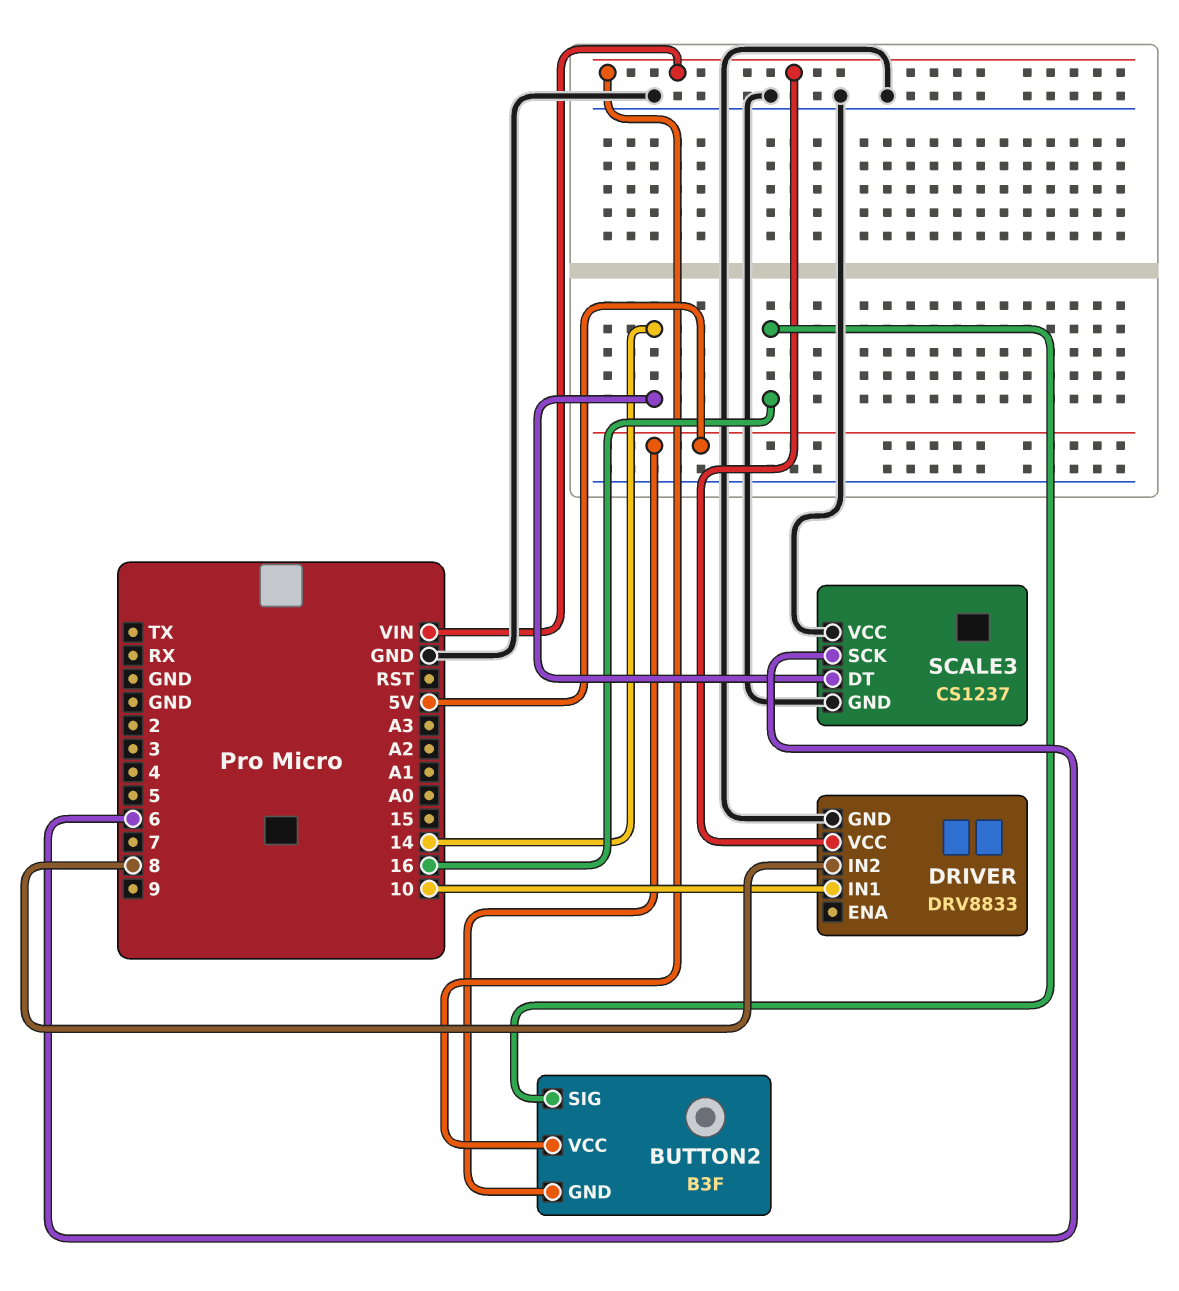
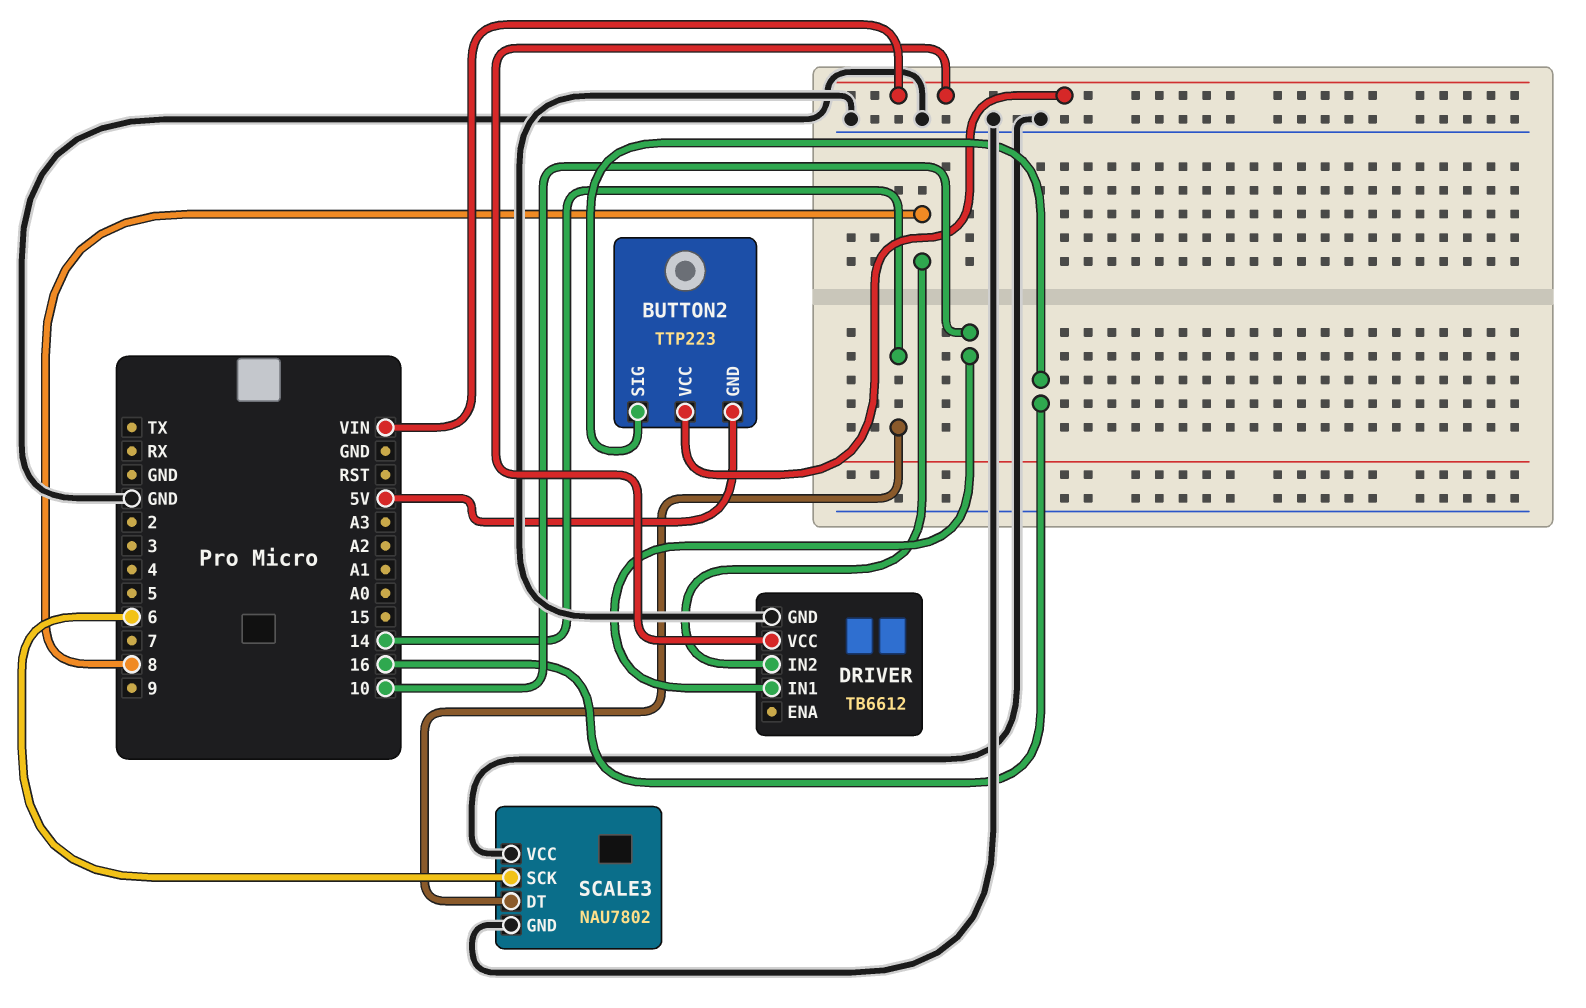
BUTTON2: B3F -> TTP223
DRIVER: DRV8833 -> TB6612
SCALE3: CS1237 -> NAU7802

